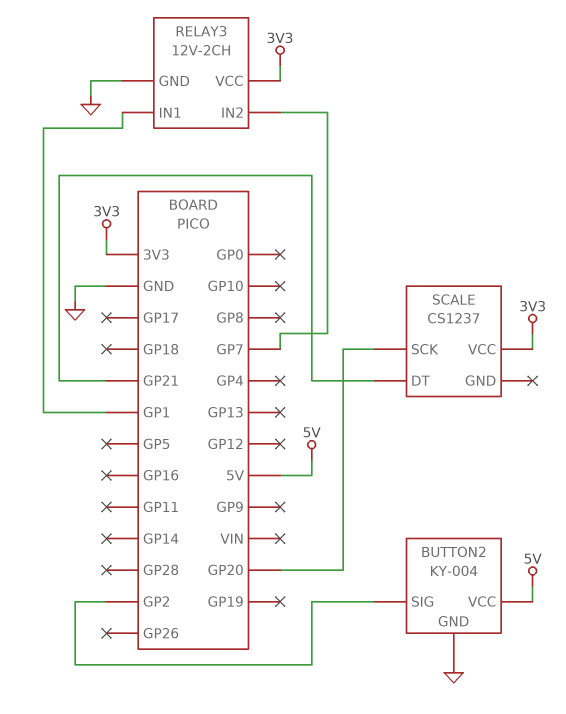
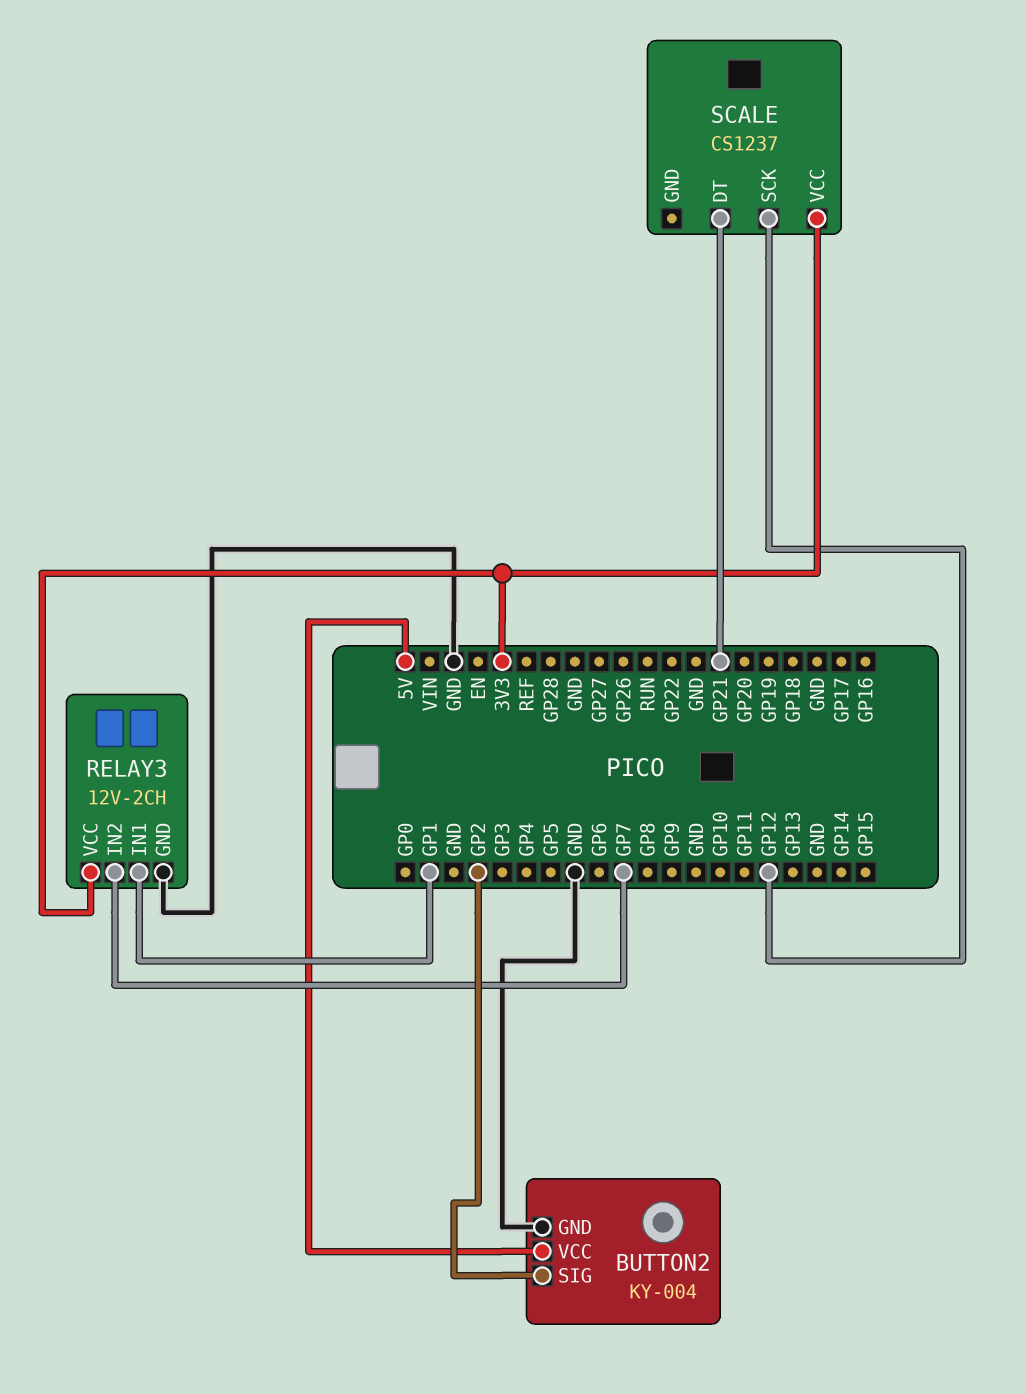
SCALE pin SCK: GP20 -> GP12

